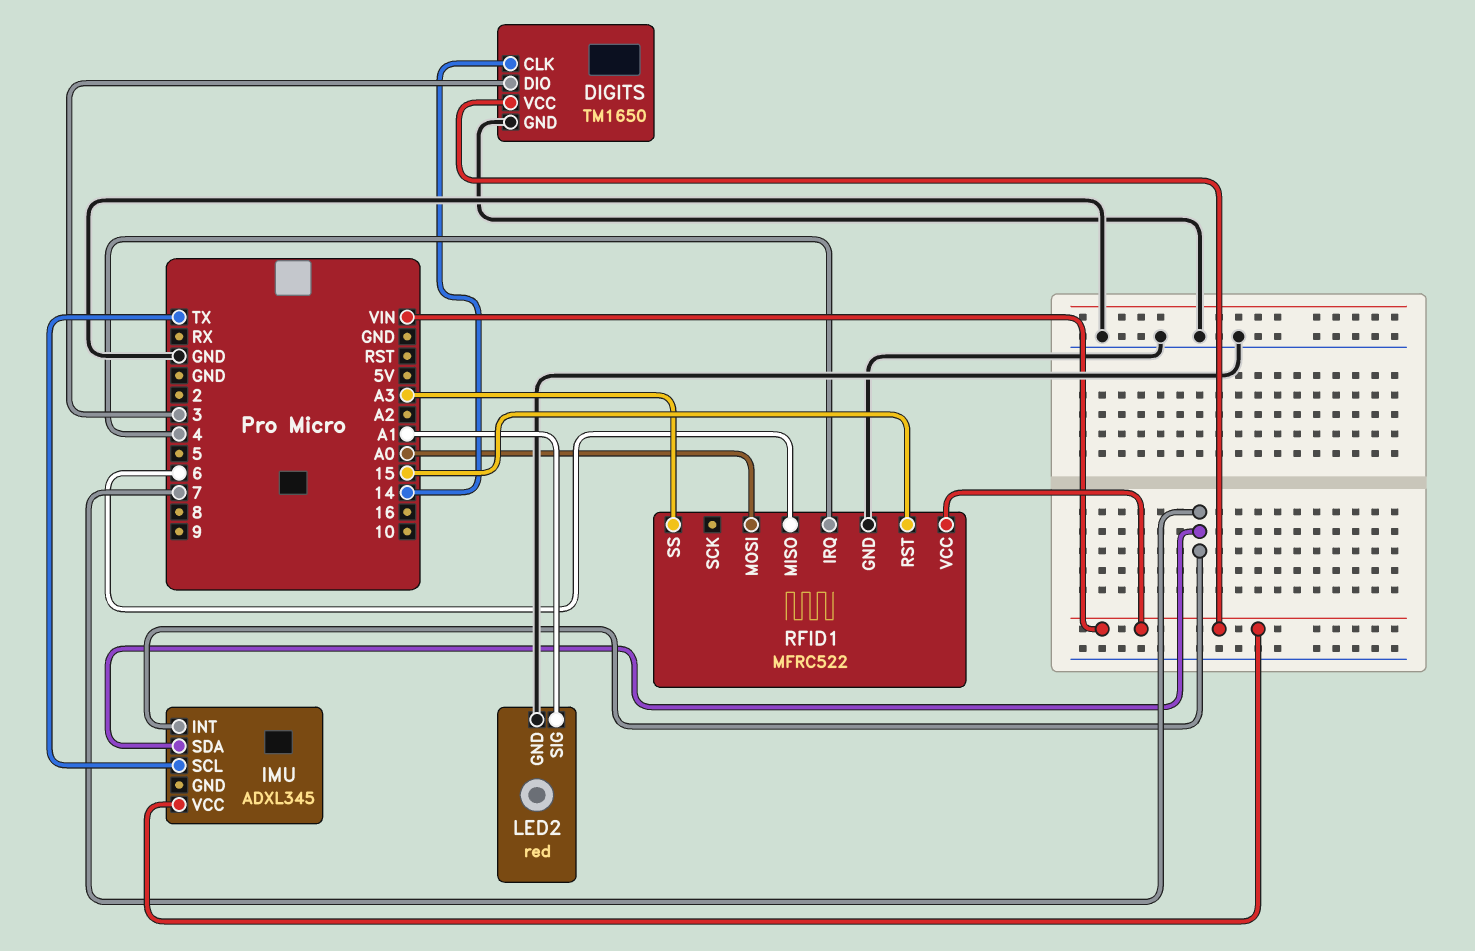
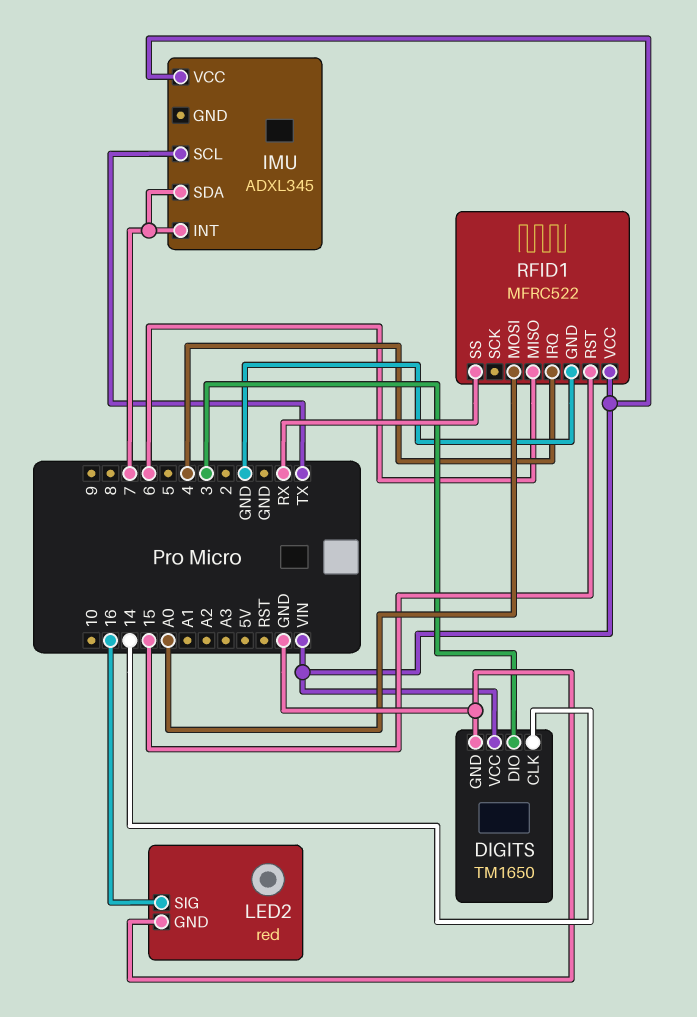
LED2 pin SIG: A1 -> 16
RFID1 pin SS: A3 -> RX

